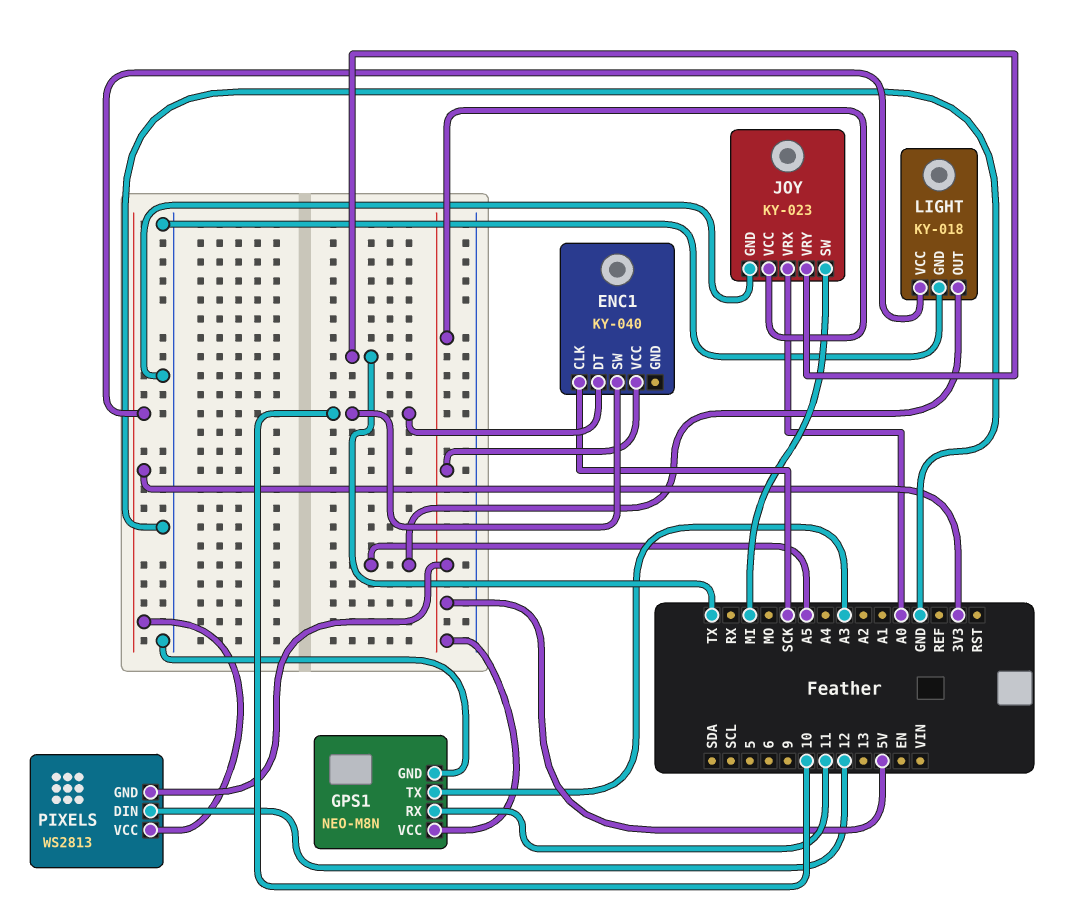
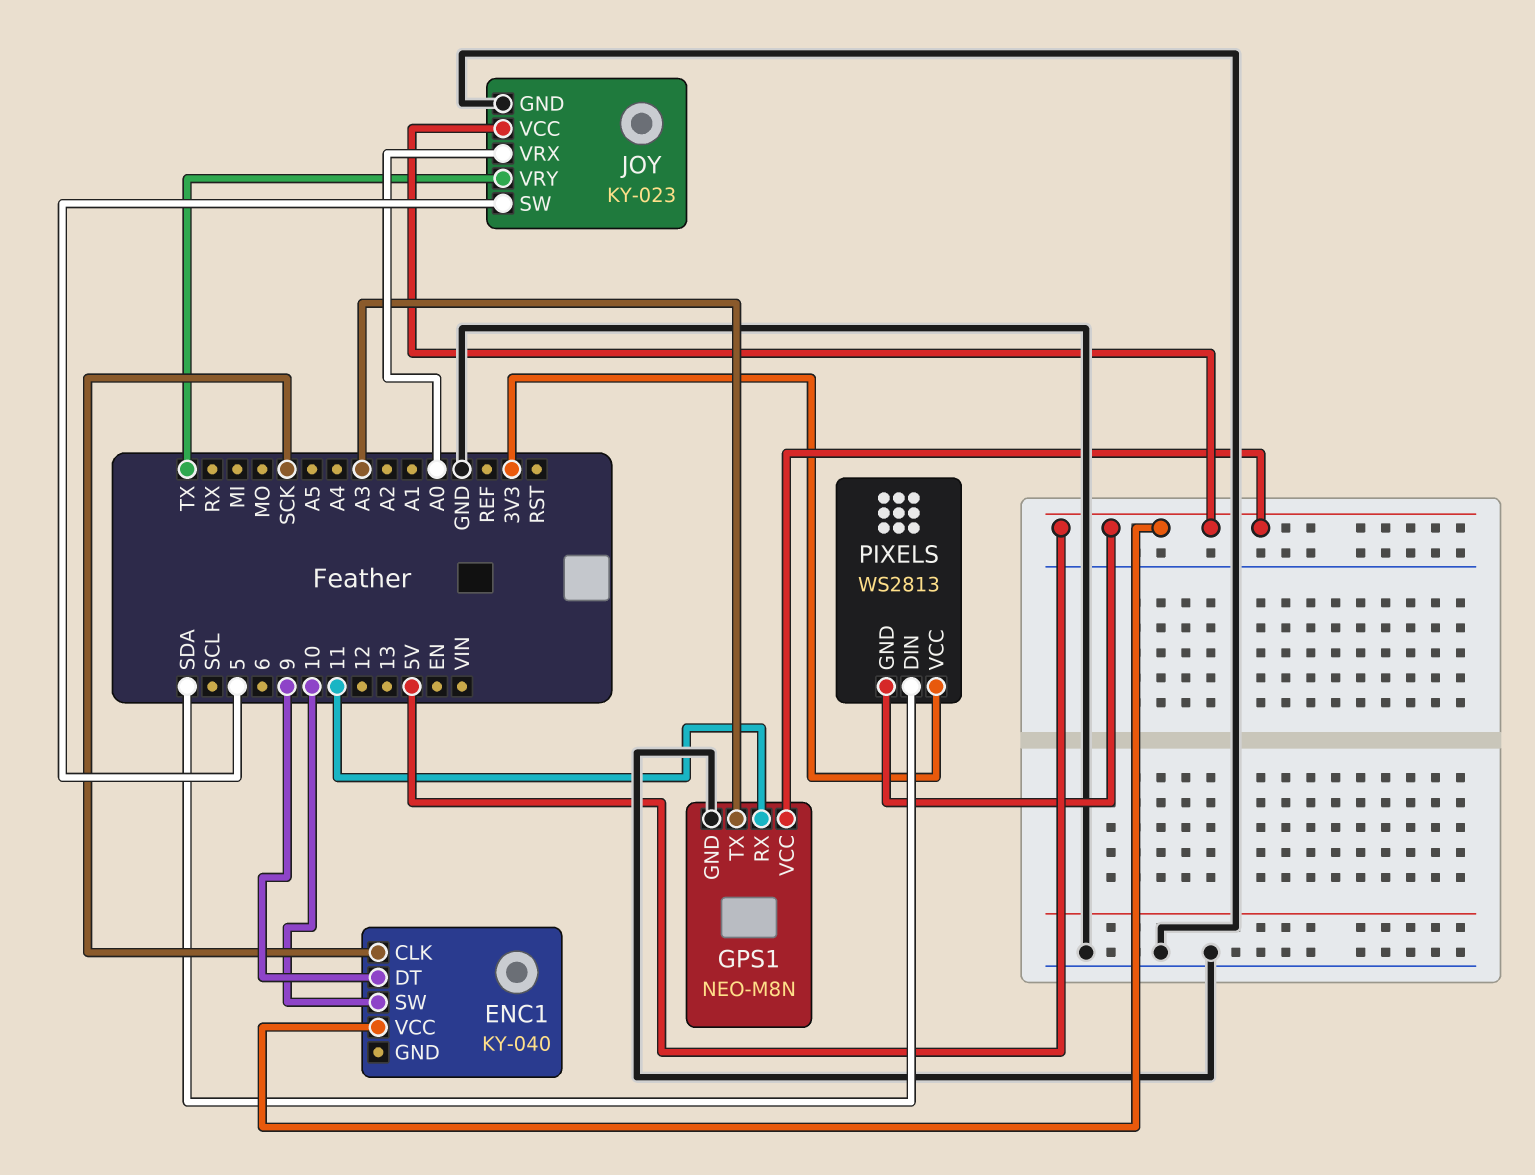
ENC1 pin DT: 10 -> 9
JOY pin SW: MI -> 5
LIGHT: KY-018 -> none
LIGHT pin GND: GND -> none
LIGHT pin OUT: A5 -> none
LIGHT pin VCC: 3V3 -> none
PIXELS pin DIN: 12 -> SDA

